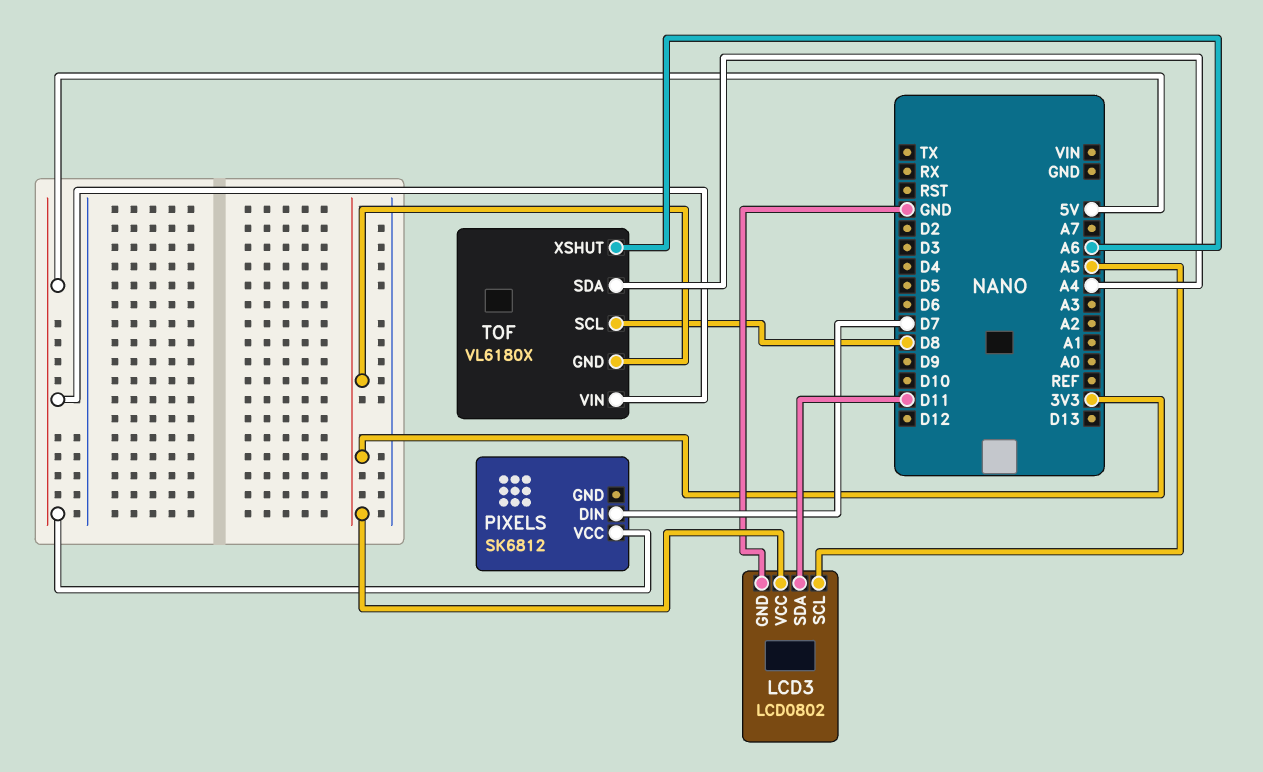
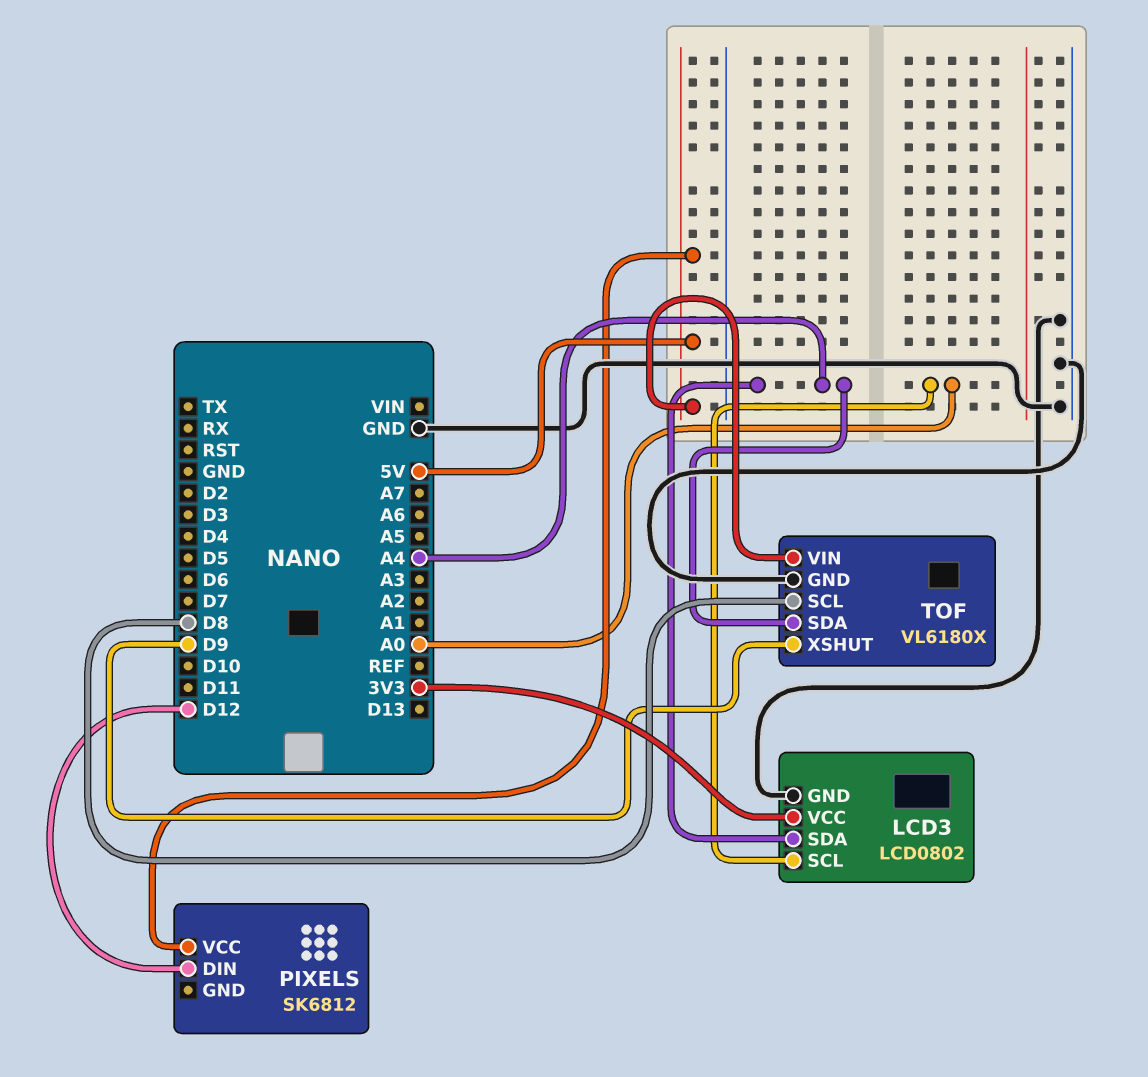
LCD3 pin SCL: A5 -> A0
LCD3 pin SDA: D11 -> A4
PIXELS pin DIN: D7 -> D12
TOF pin GND: 3V3 -> GND
TOF pin XSHUT: A6 -> D9

